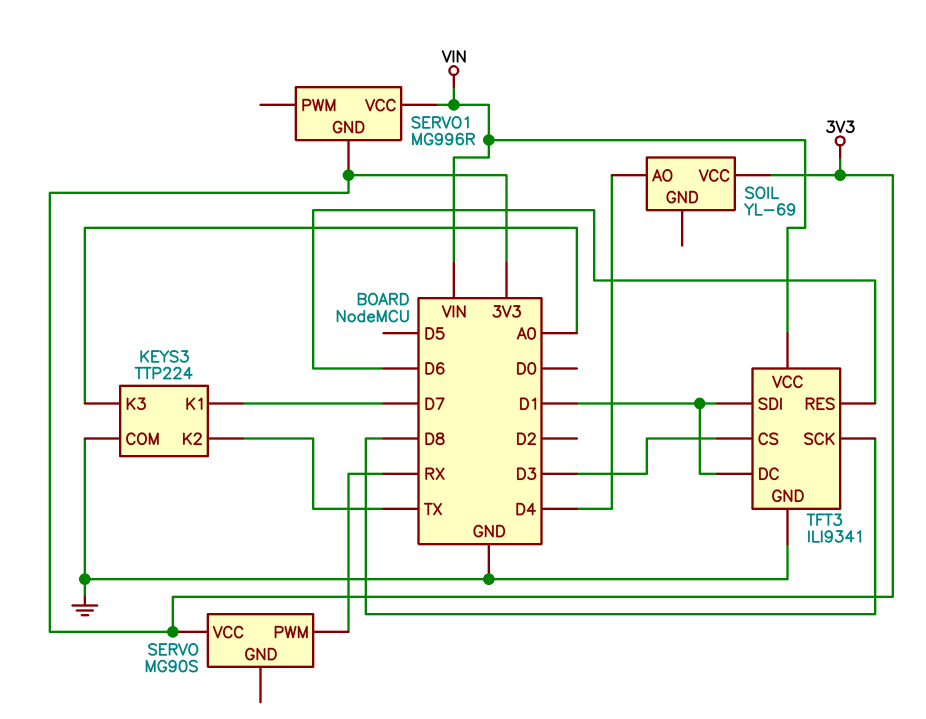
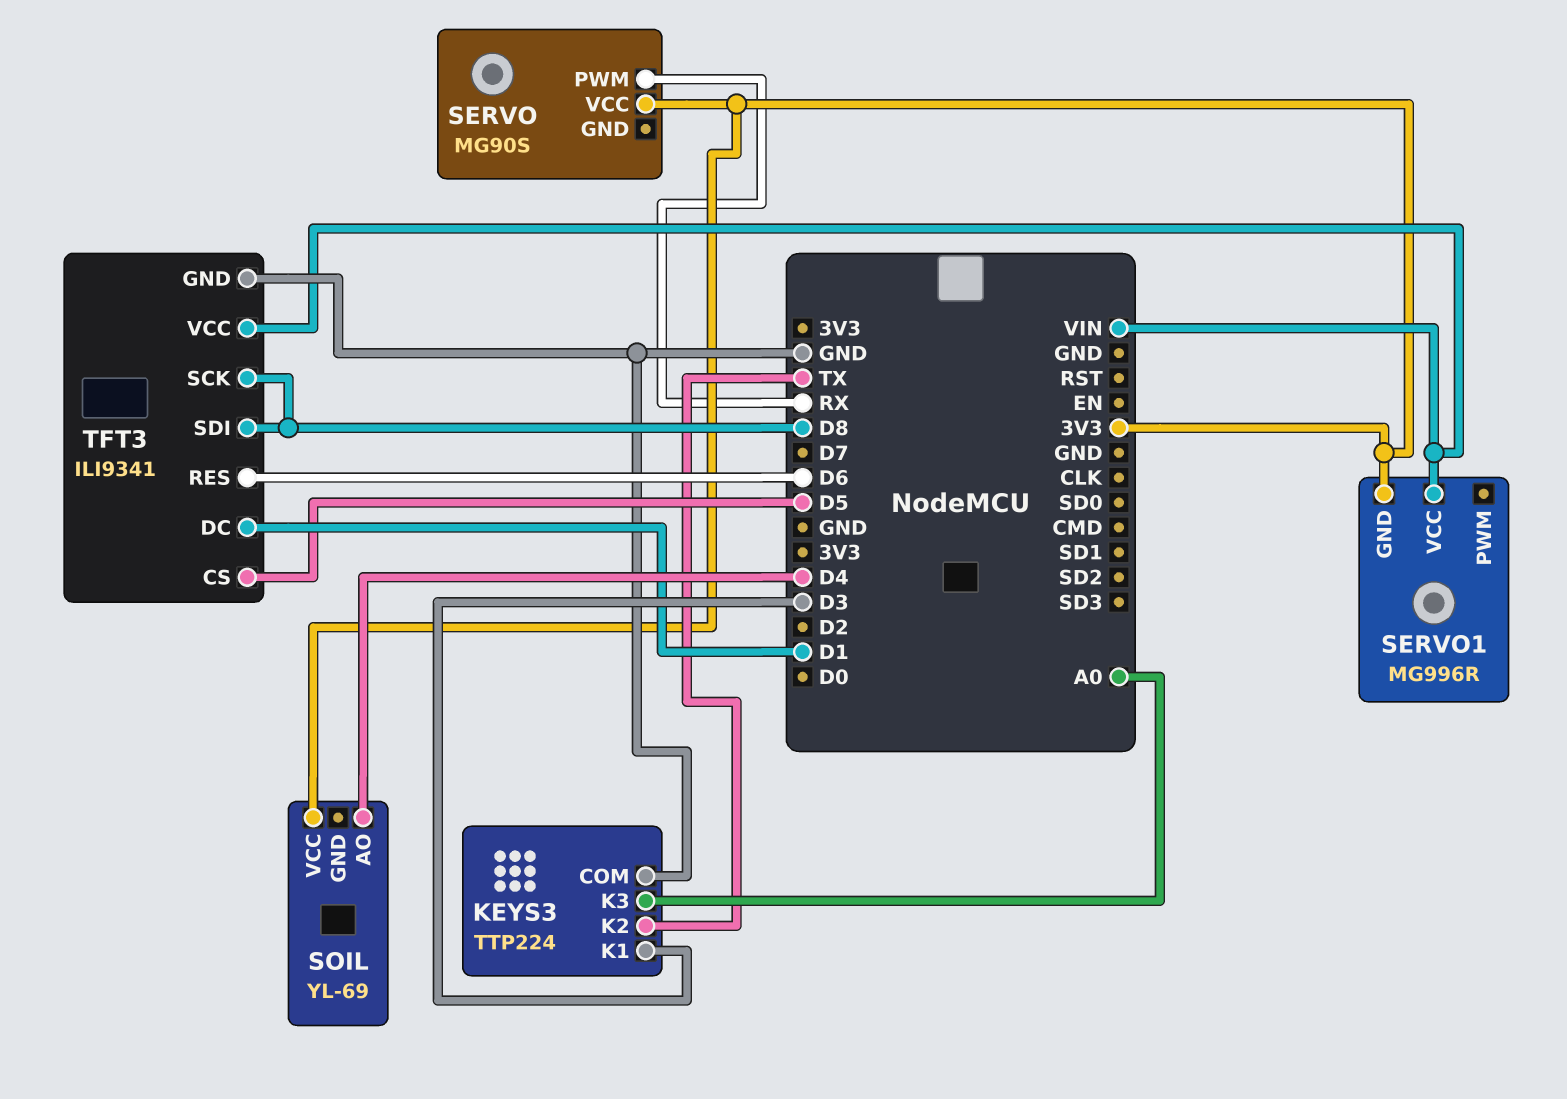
KEYS3 pin K1: D7 -> D3
TFT3 pin CS: D3 -> D5
TFT3 pin SDI: D1 -> D8

